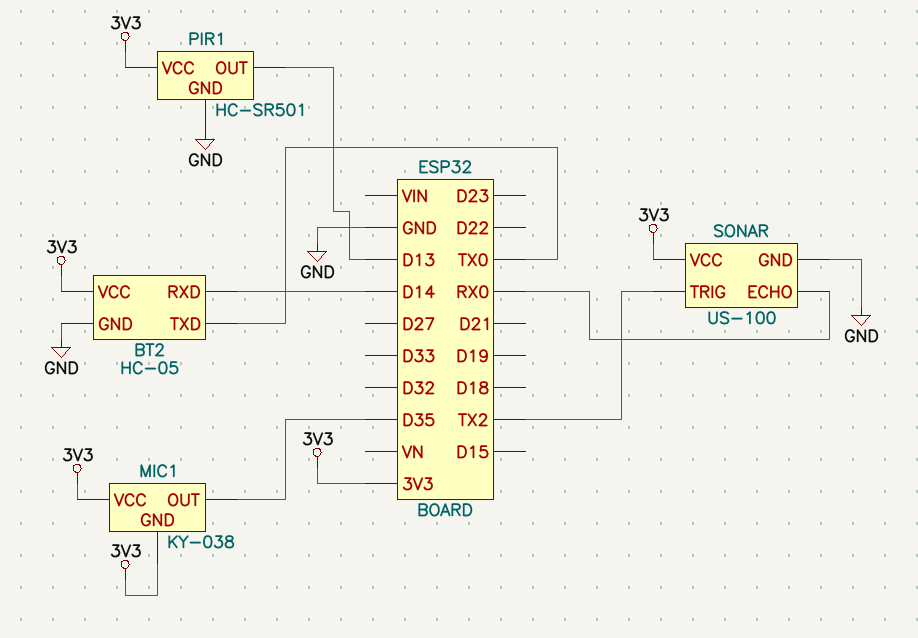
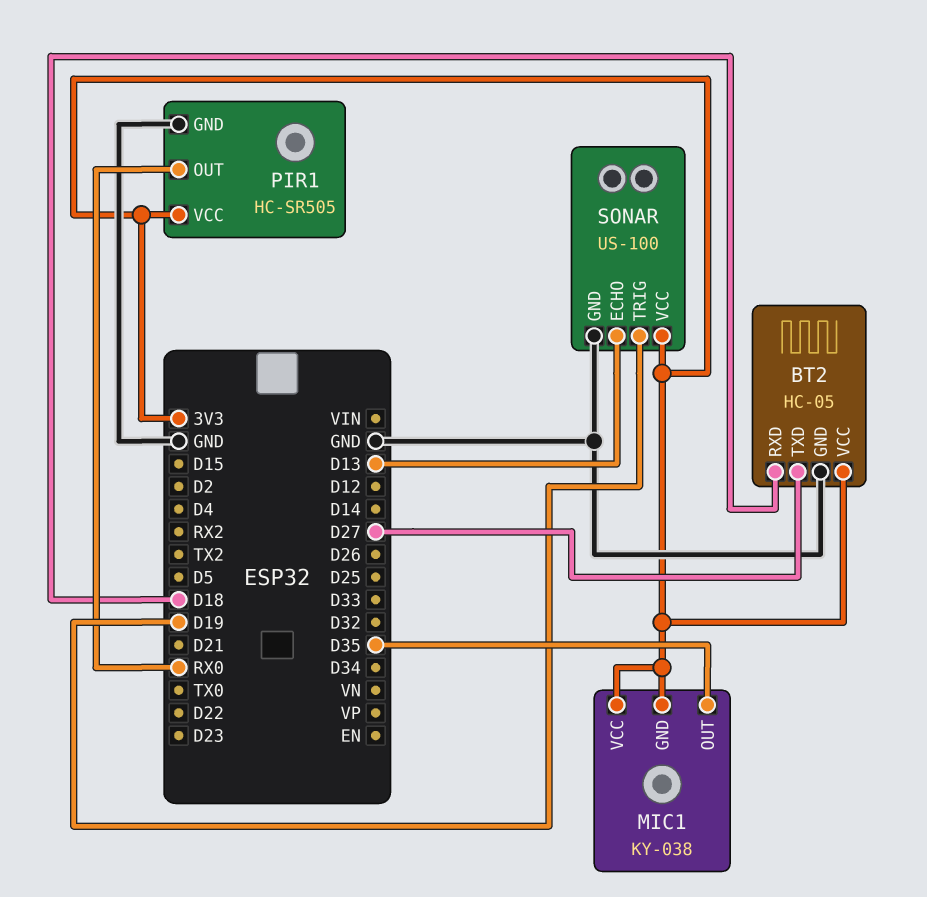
BT2 pin RXD: D14 -> D18
BT2 pin TXD: TX0 -> D27
PIR1: HC-SR501 -> HC-SR505
PIR1 pin OUT: D13 -> RX0
SONAR pin ECHO: RX0 -> D13
SONAR pin TRIG: TX2 -> D19

